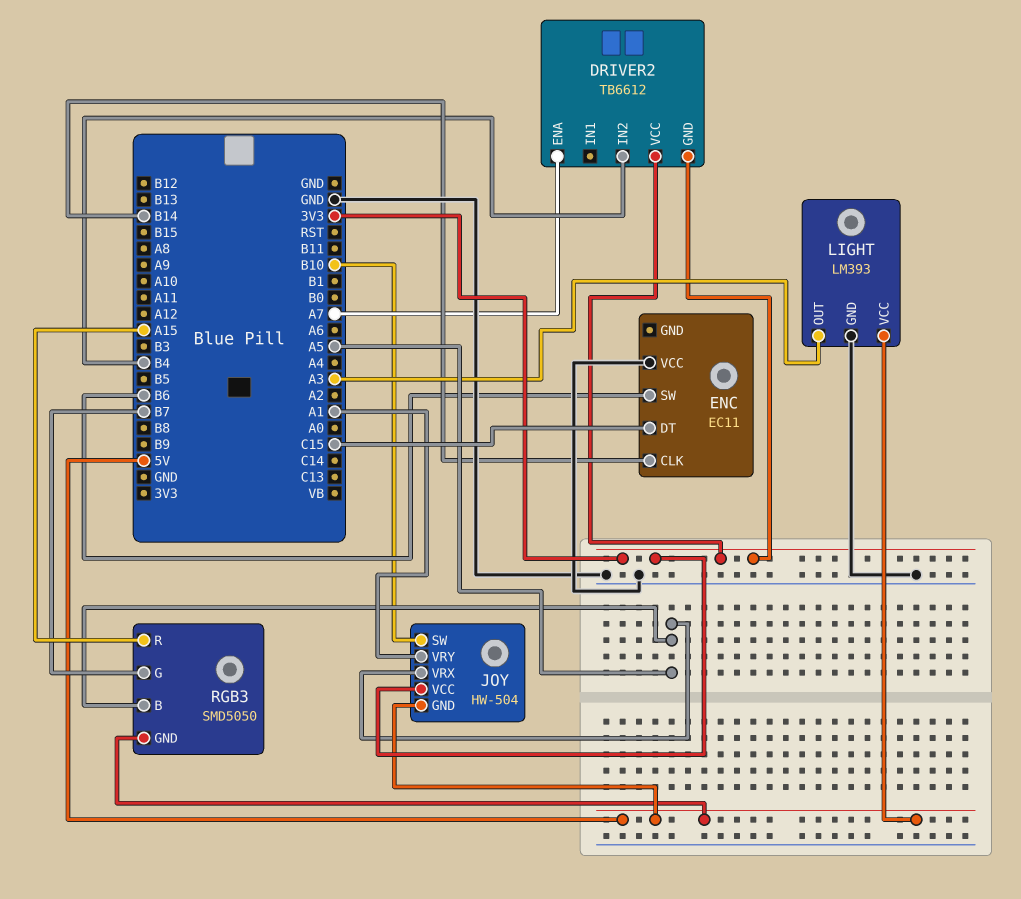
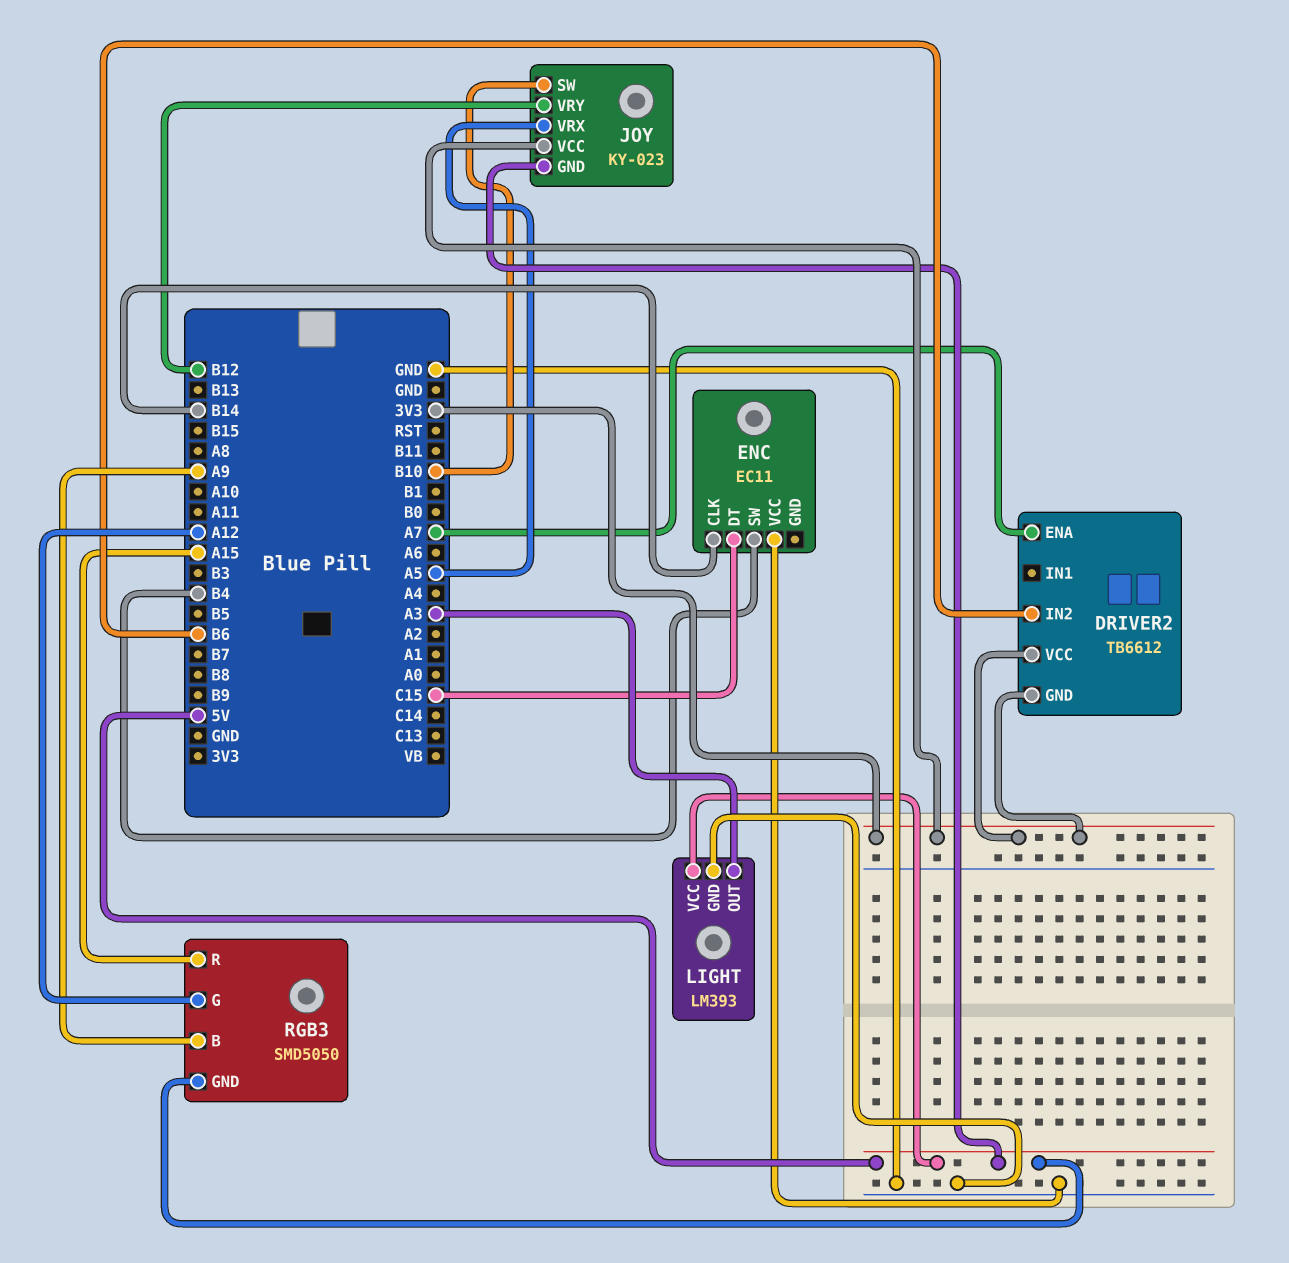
DRIVER2 pin IN2: B4 -> B6
ENC pin SW: B6 -> B4
JOY: HW-504 -> KY-023
JOY pin VRY: A1 -> B12
RGB3 pin B: A5 -> A9
RGB3 pin G: B7 -> A12

